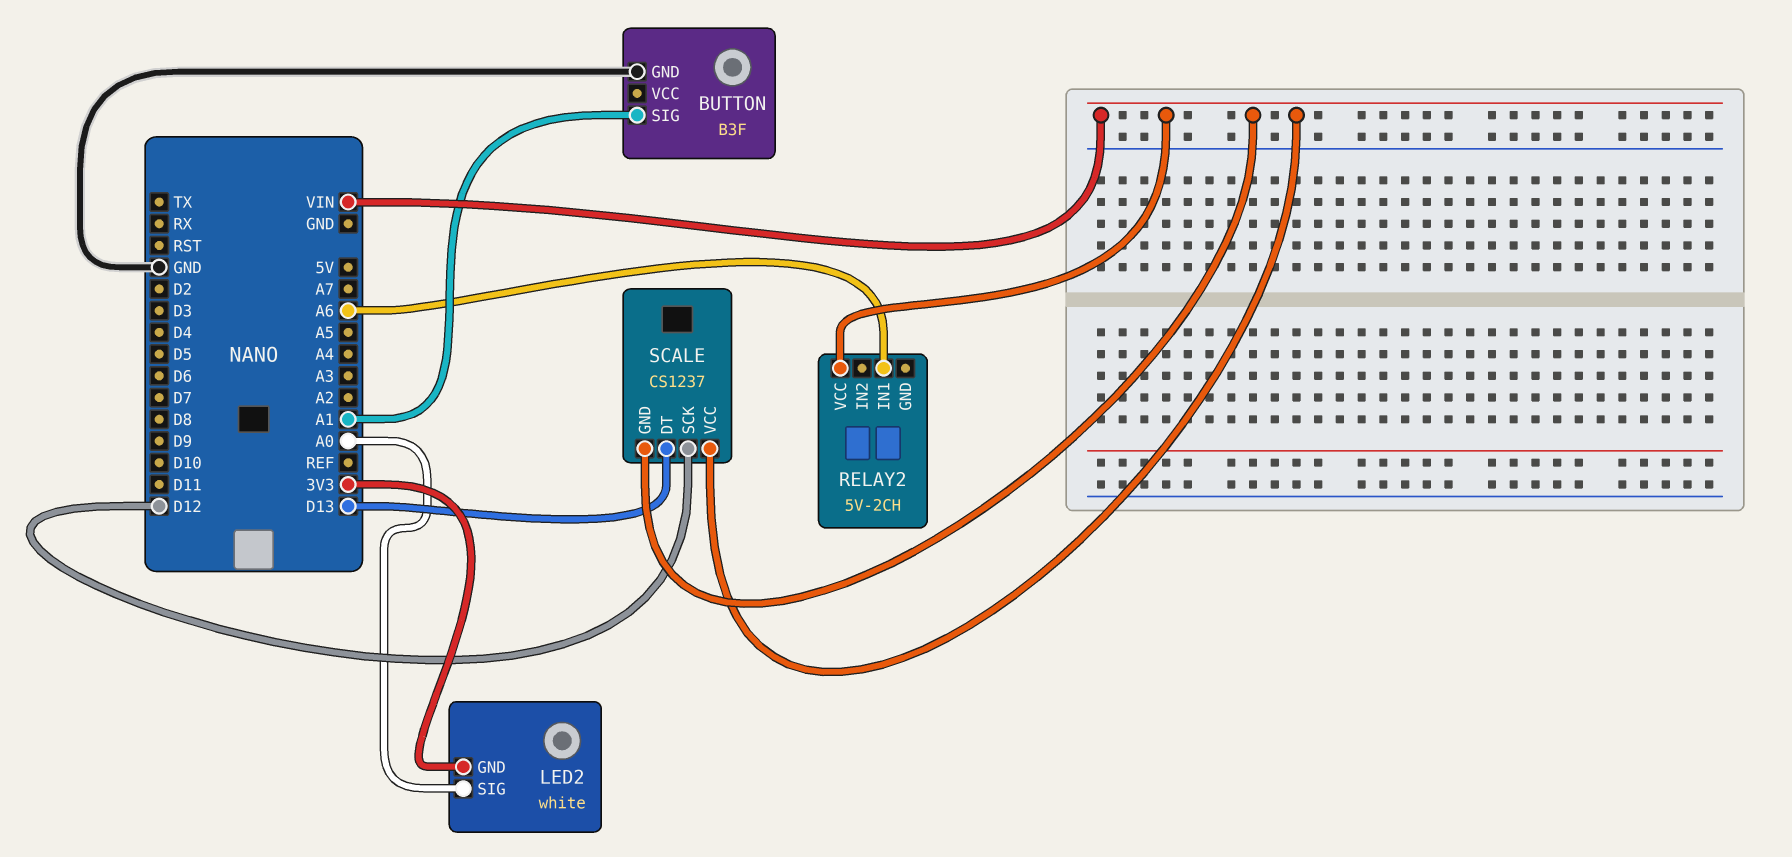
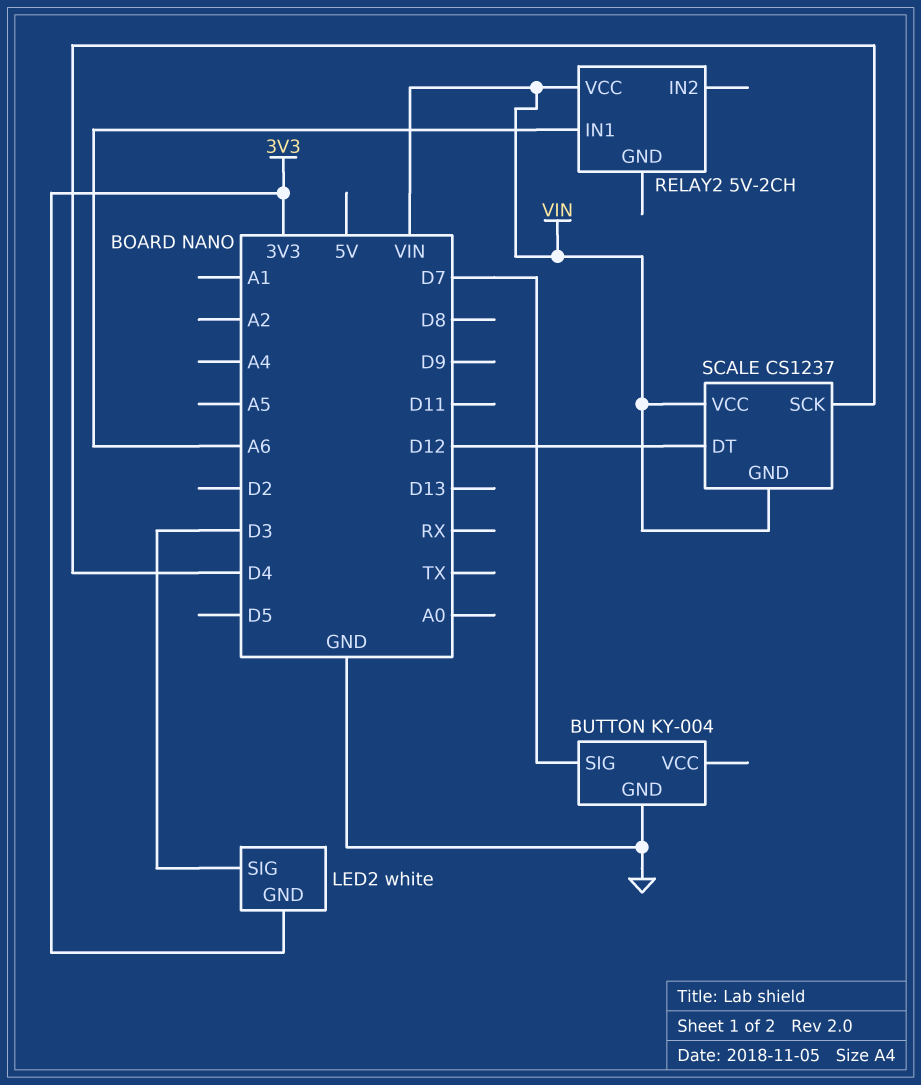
BUTTON: B3F -> KY-004
BUTTON pin SIG: A1 -> D7
LED2 pin SIG: A0 -> D3
SCALE pin DT: D13 -> D12
SCALE pin SCK: D12 -> D4

